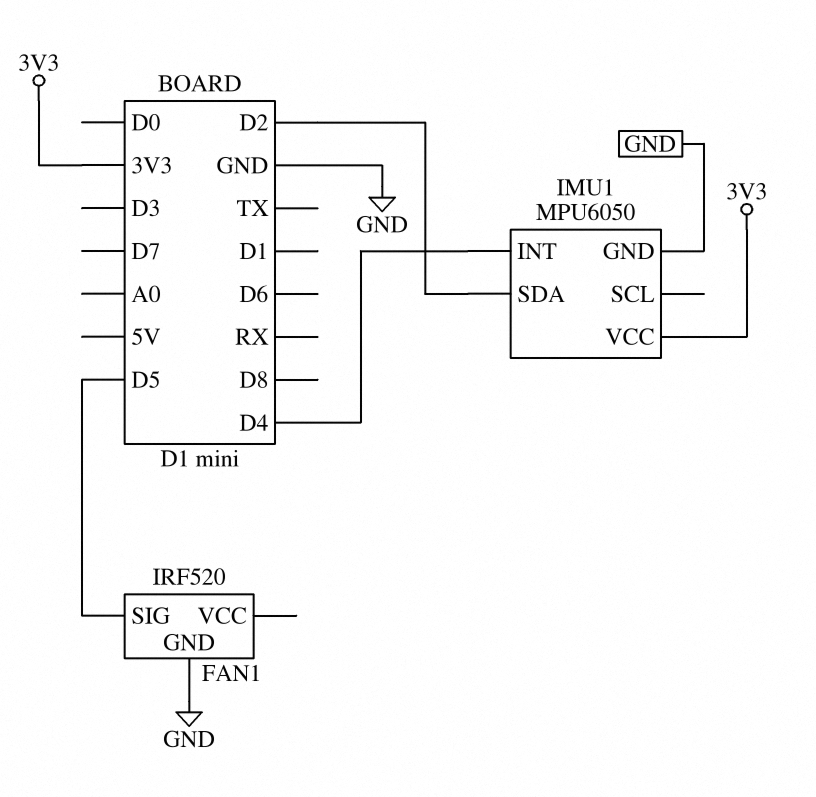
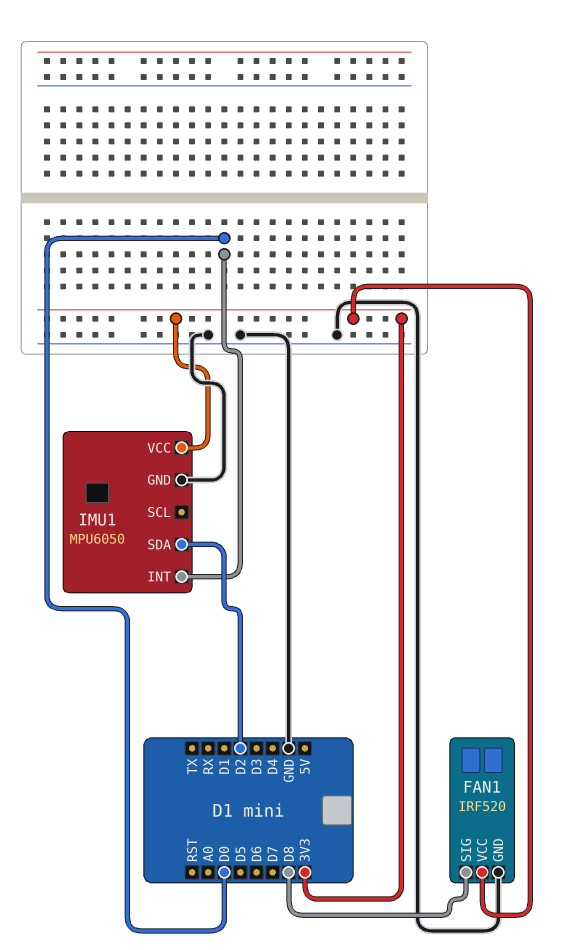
FAN1 pin SIG: D5 -> D8
FAN1 pin VCC: none -> 3V3
IMU1 pin INT: D4 -> D0

